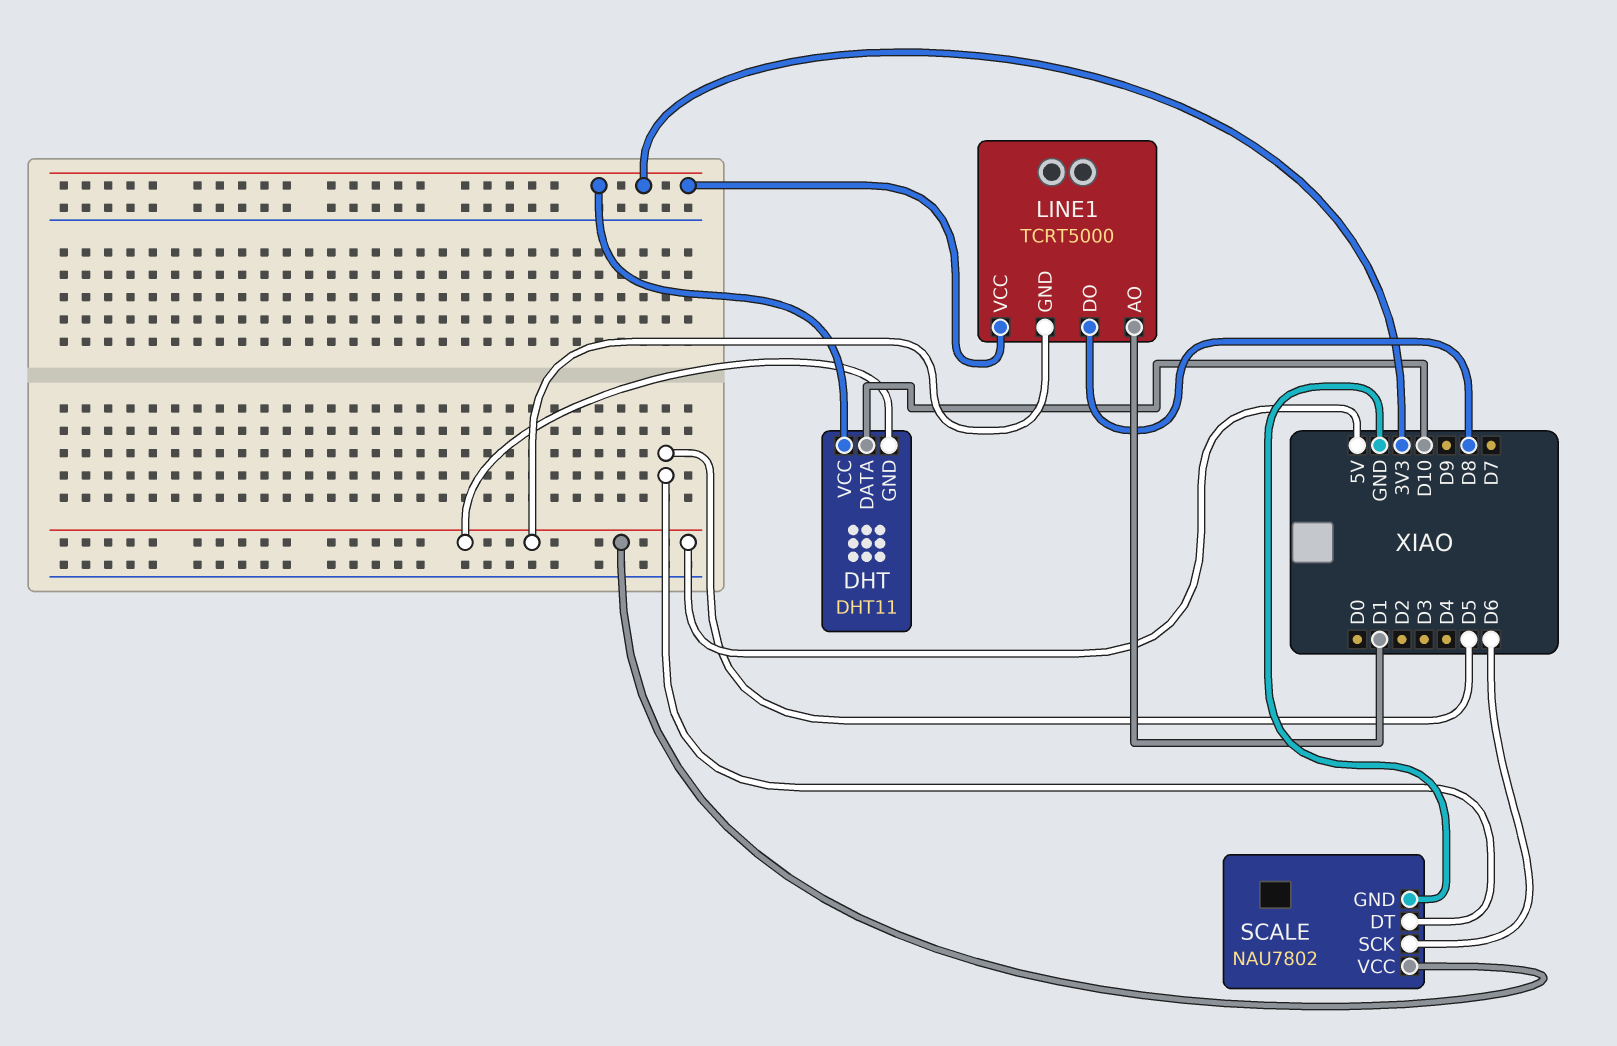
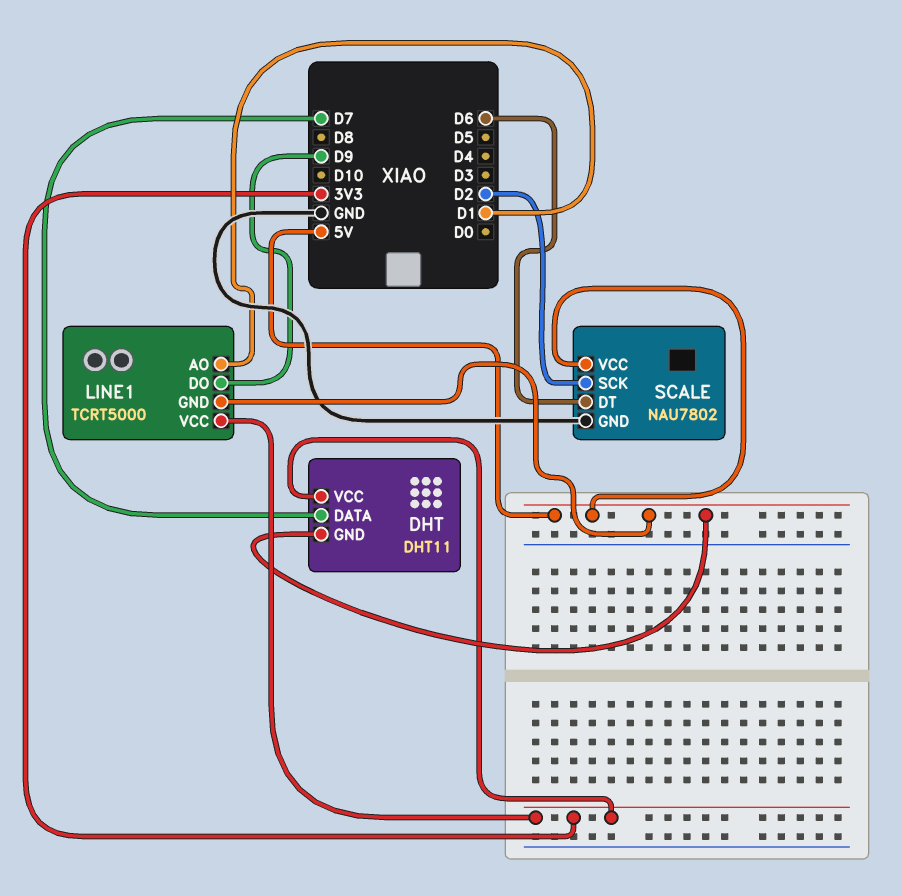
DHT pin DATA: D10 -> D7
LINE1 pin DO: D8 -> D9
SCALE pin DT: D5 -> D6
SCALE pin SCK: D6 -> D2

